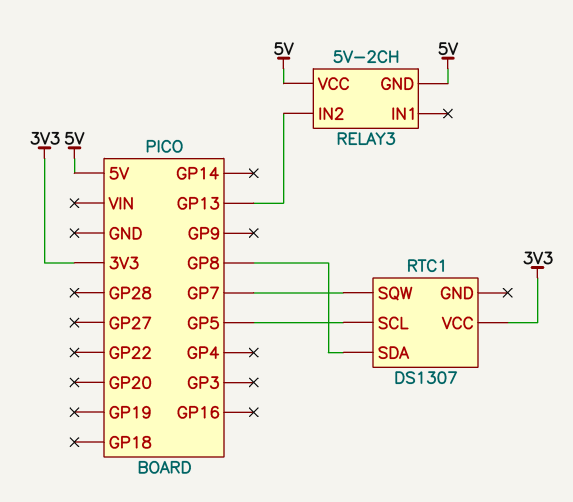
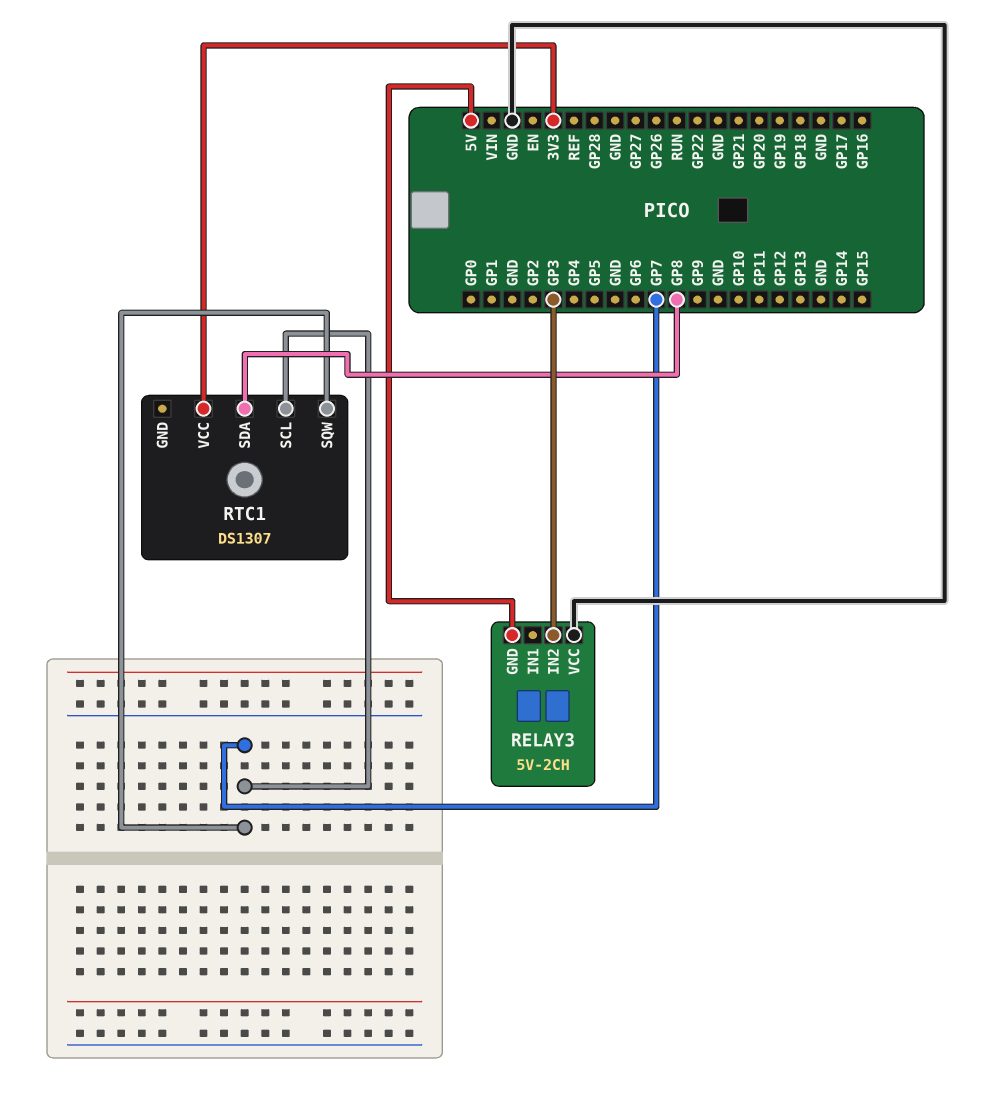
RELAY3 pin IN2: GP13 -> GP3
RELAY3 pin VCC: 5V -> GND
RTC1 pin SCL: GP5 -> GP7

